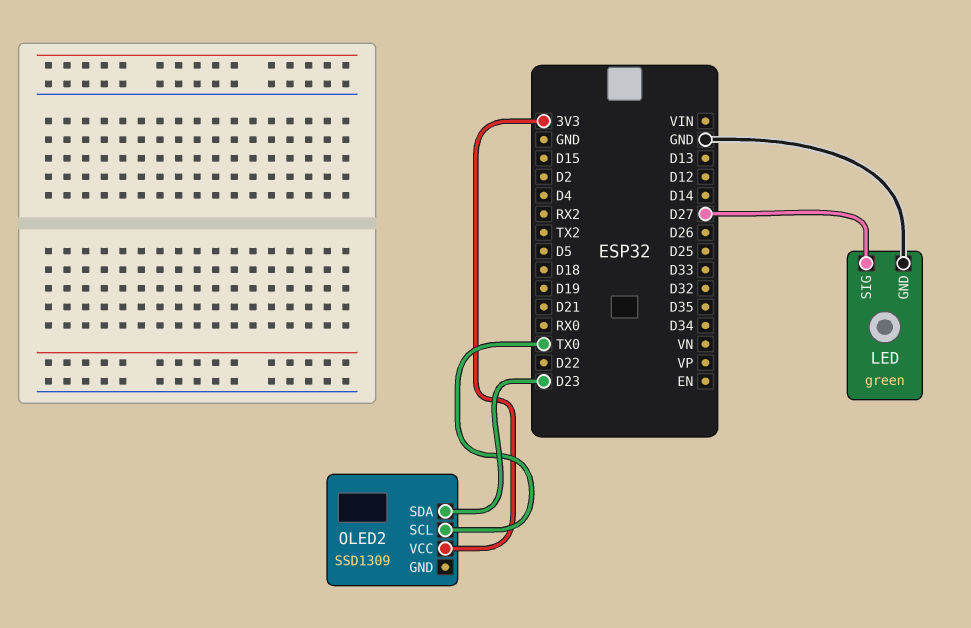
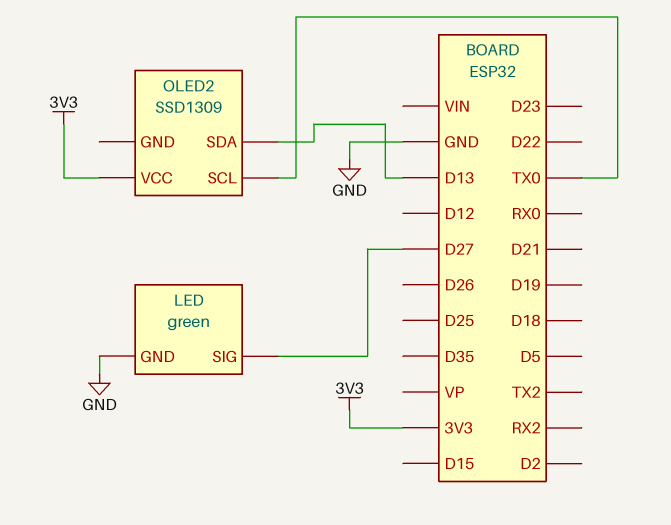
OLED2 pin SDA: D23 -> D13

